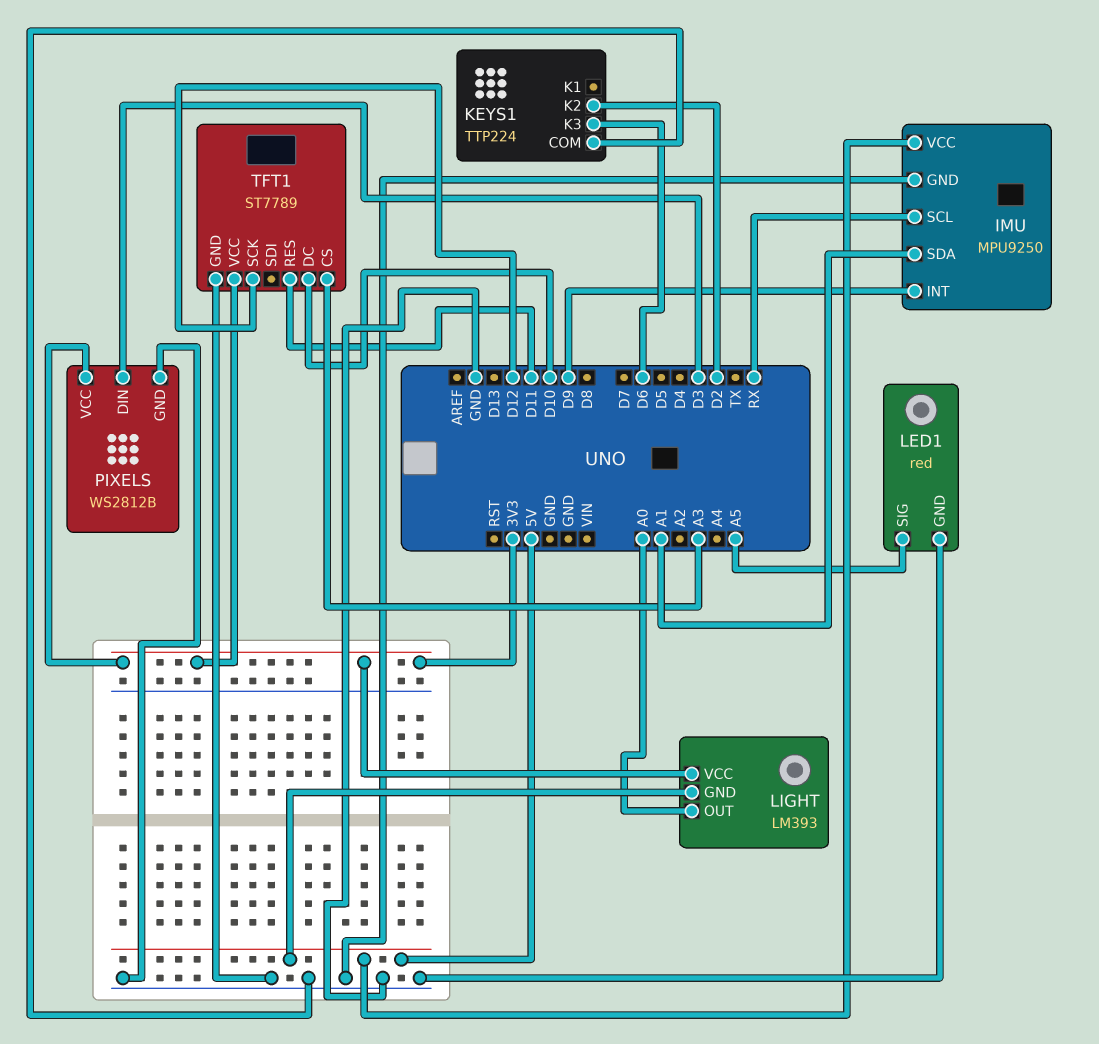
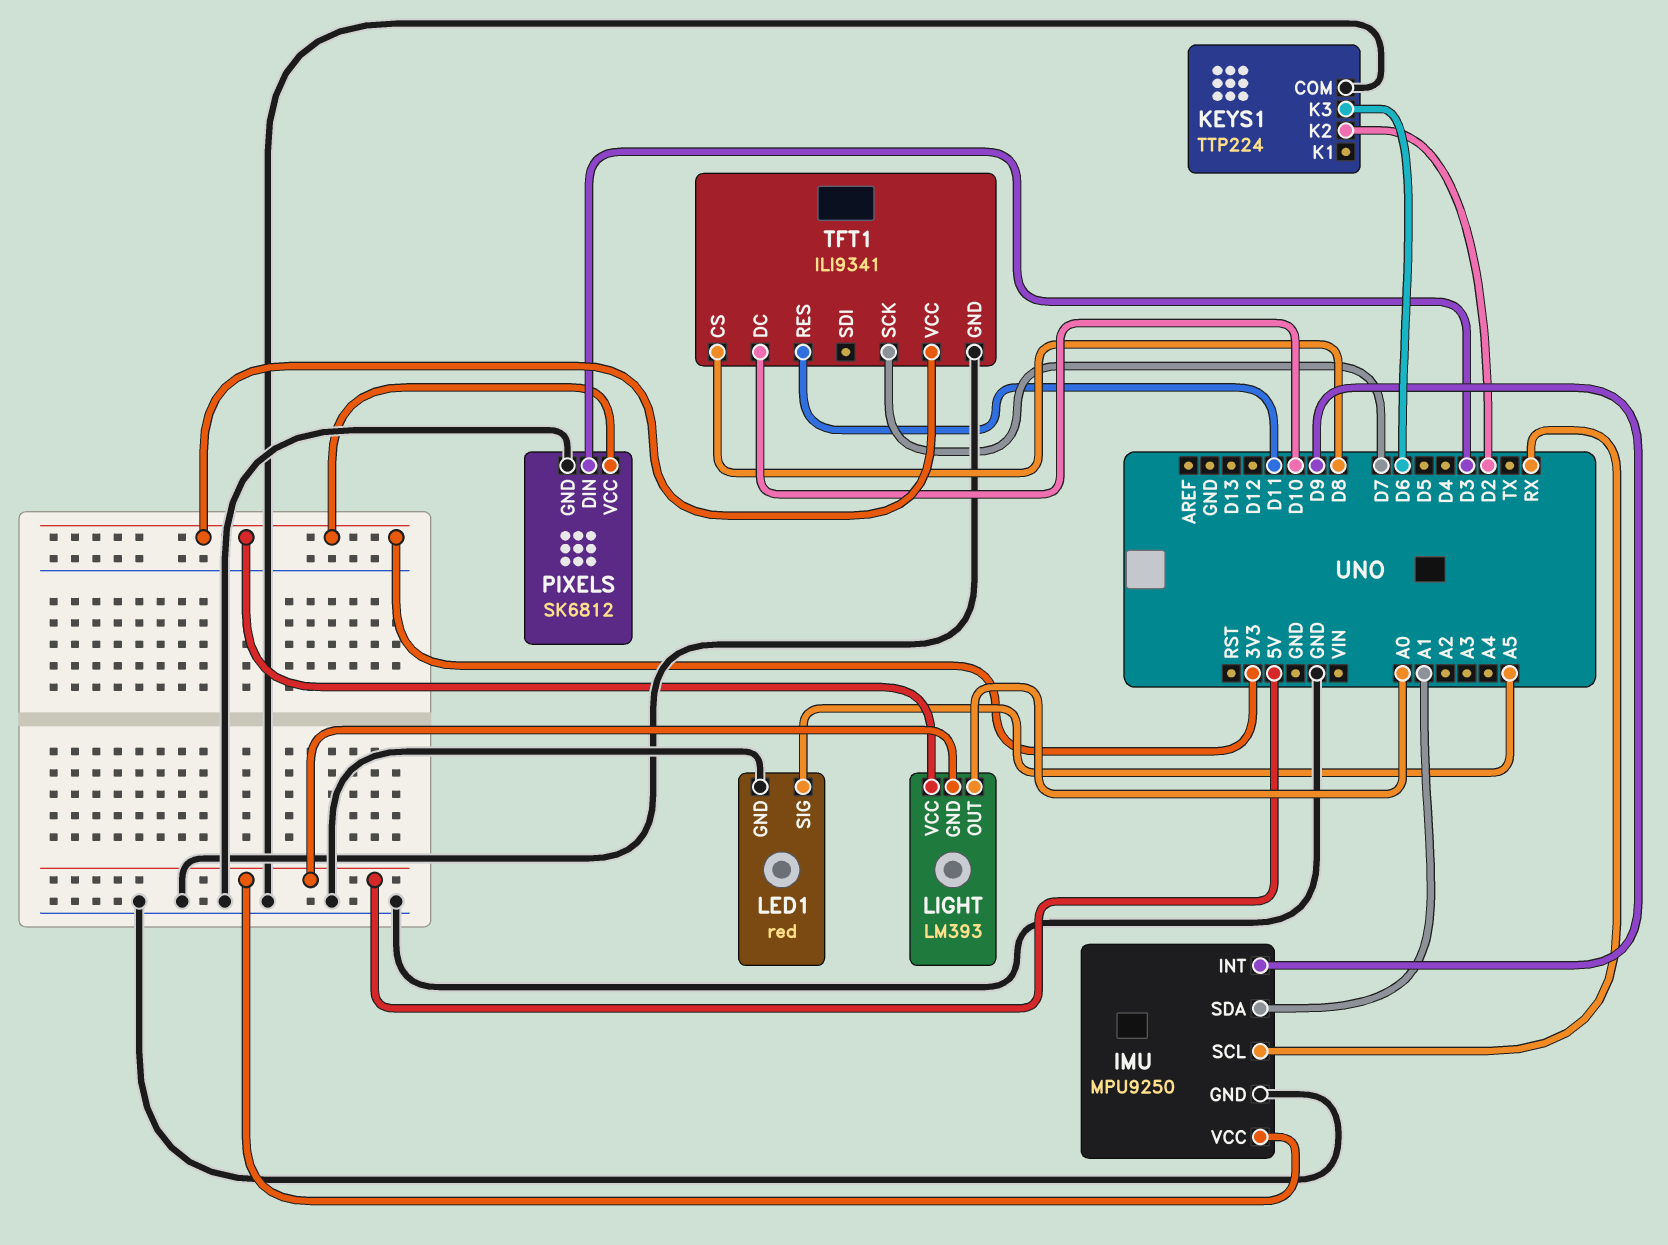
PIXELS: WS2812B -> SK6812
TFT1: ST7789 -> ILI9341
TFT1 pin CS: A3 -> D8
TFT1 pin SCK: D12 -> D7

